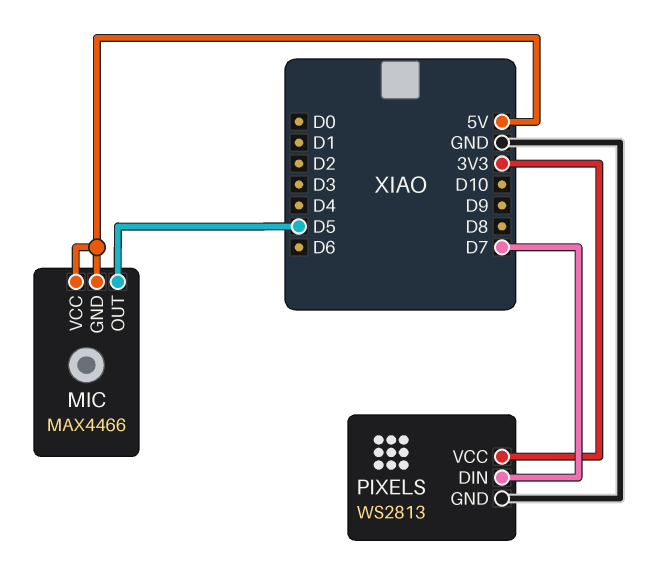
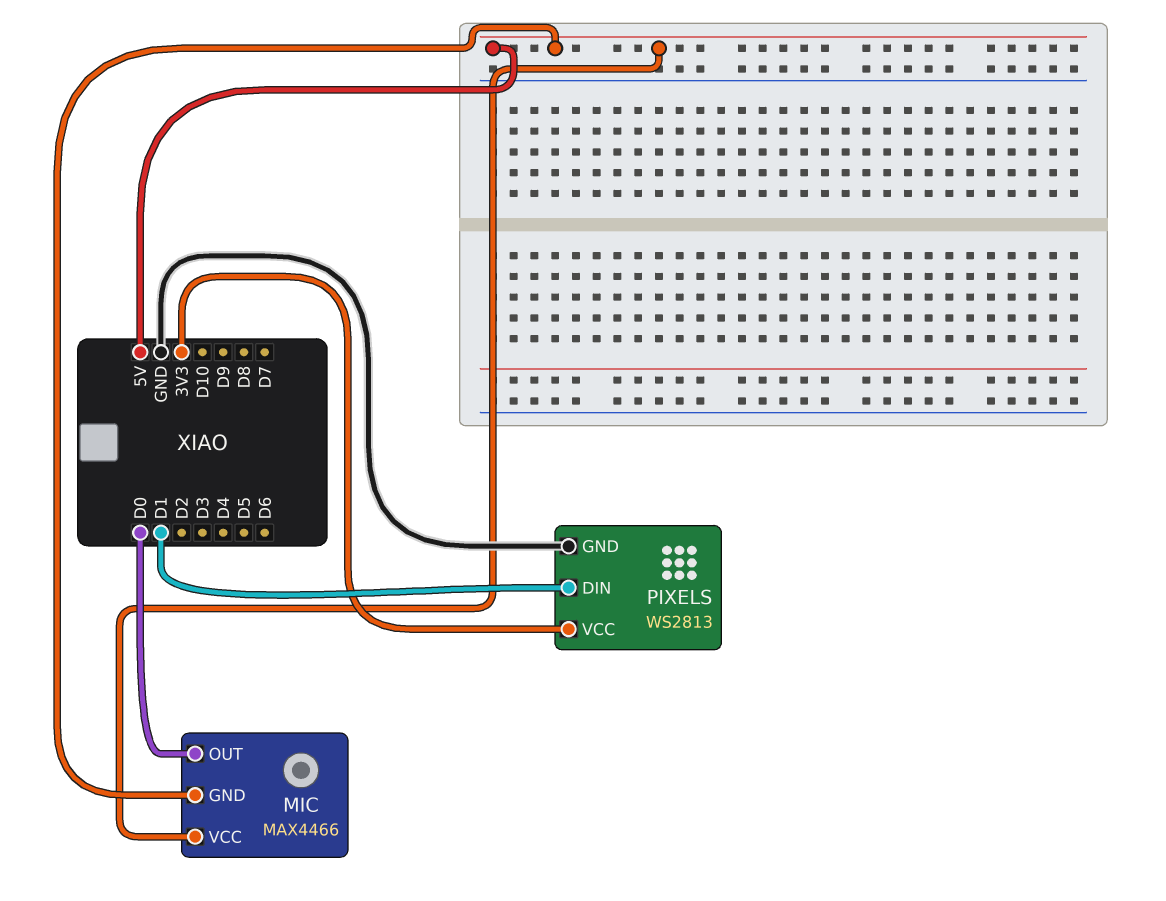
MIC pin OUT: D5 -> D0
PIXELS pin DIN: D7 -> D1

